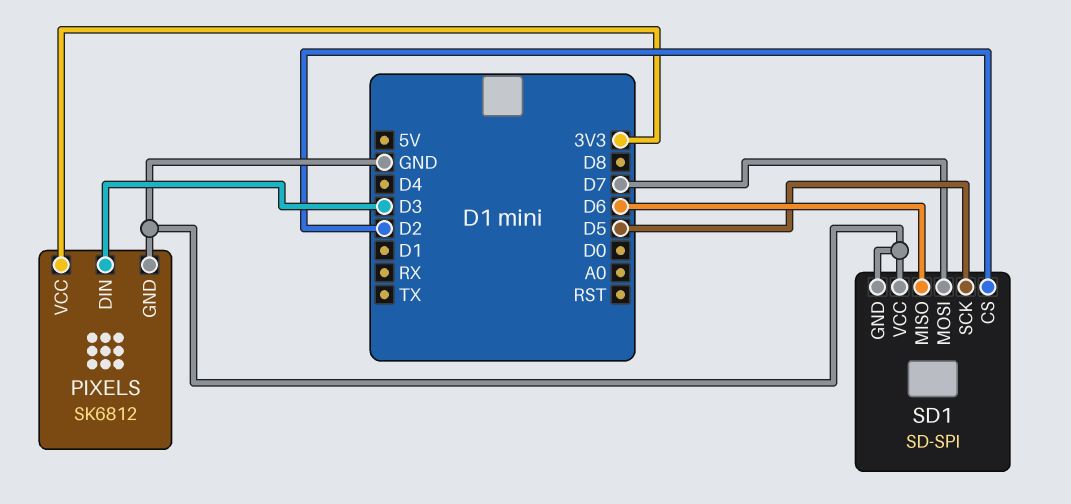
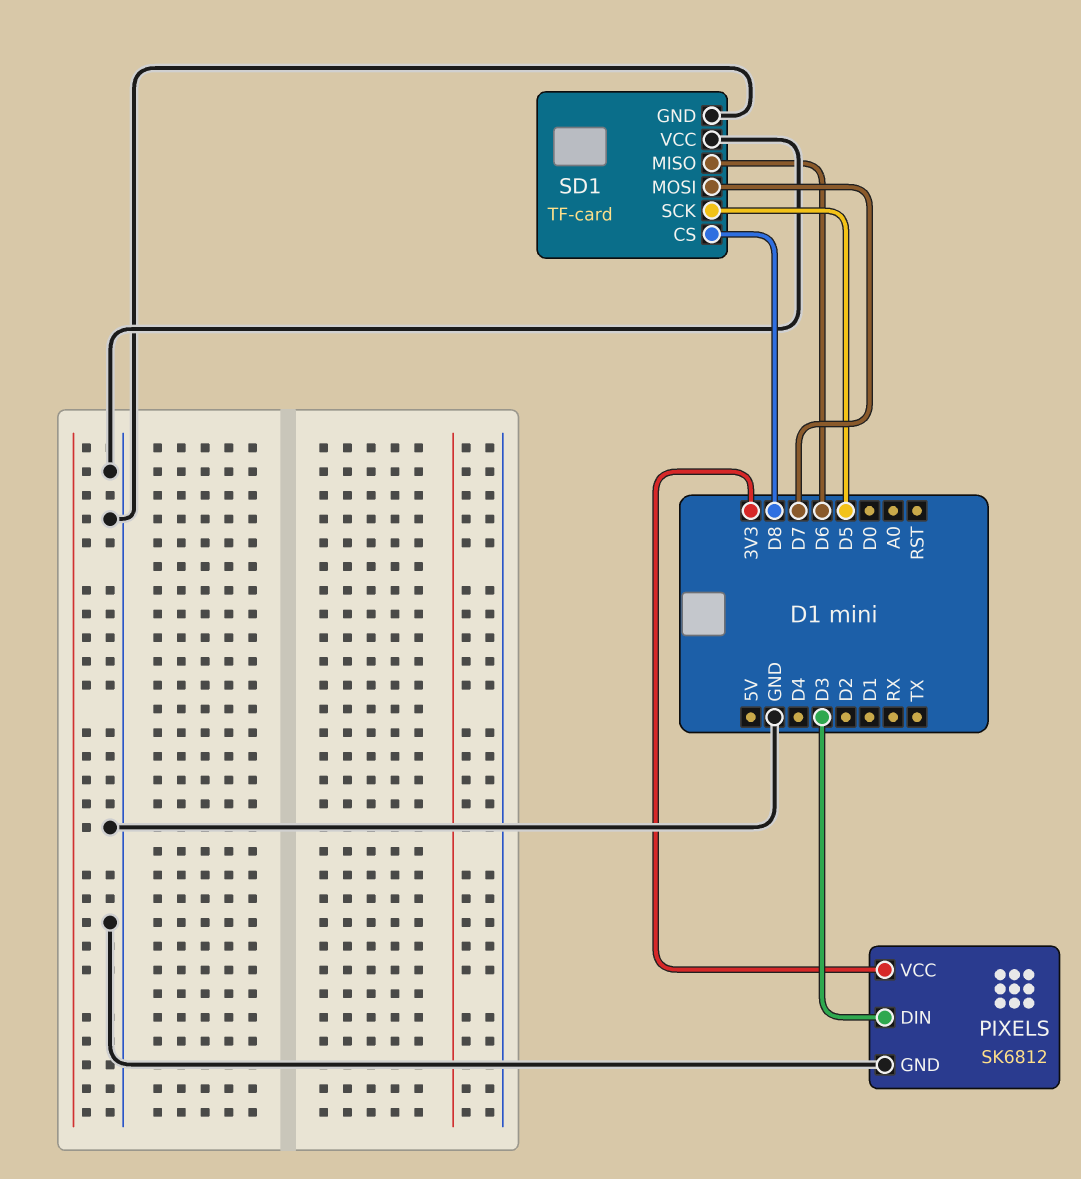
SD1: SD-SPI -> TF-card
SD1 pin CS: D2 -> D8

